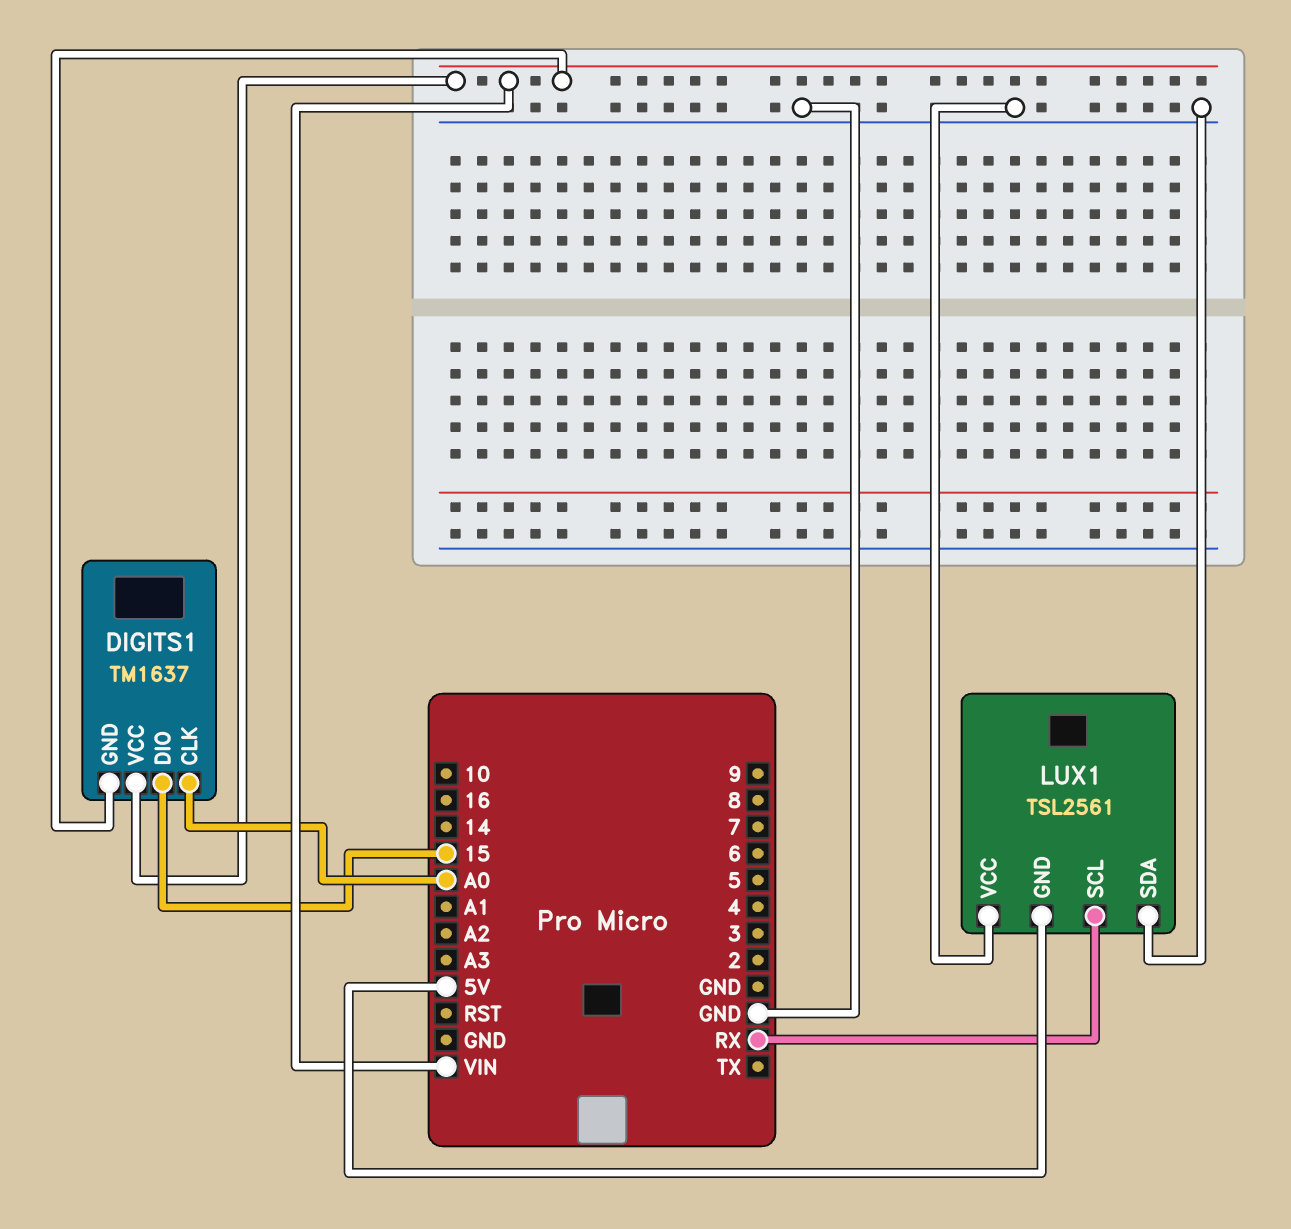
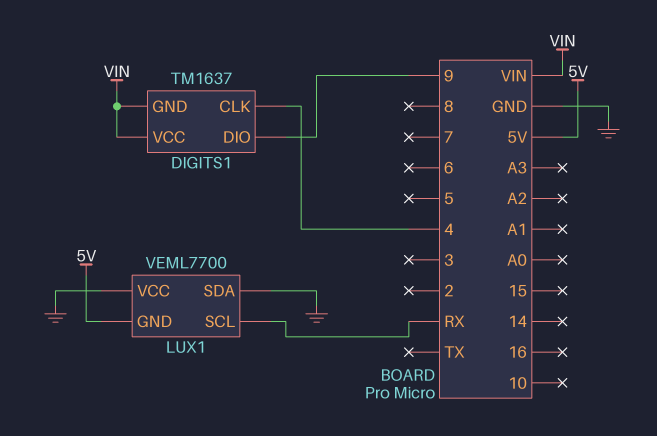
DIGITS1 pin CLK: A0 -> 4
DIGITS1 pin DIO: 15 -> 9
LUX1: TSL2561 -> VEML7700

